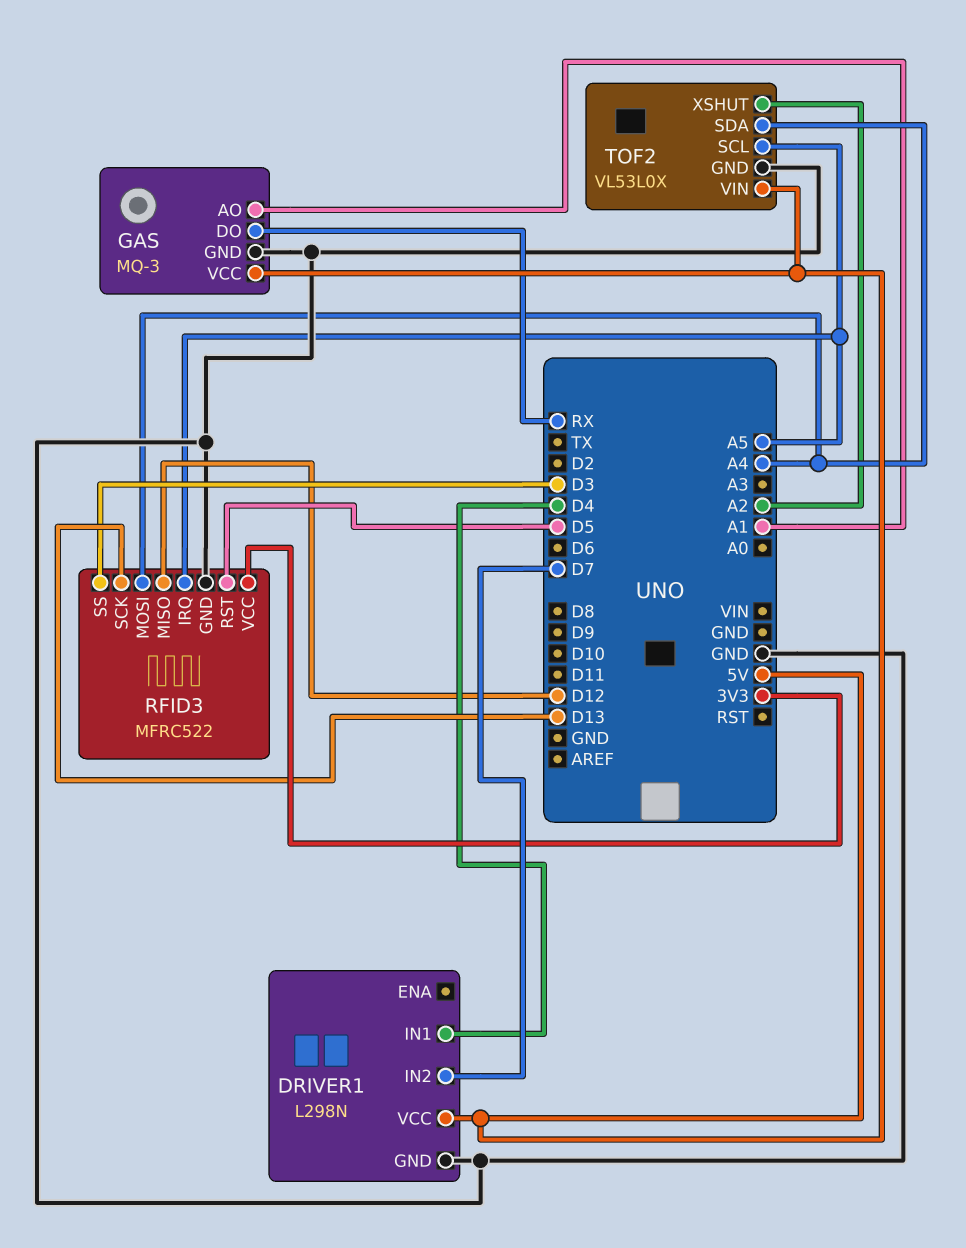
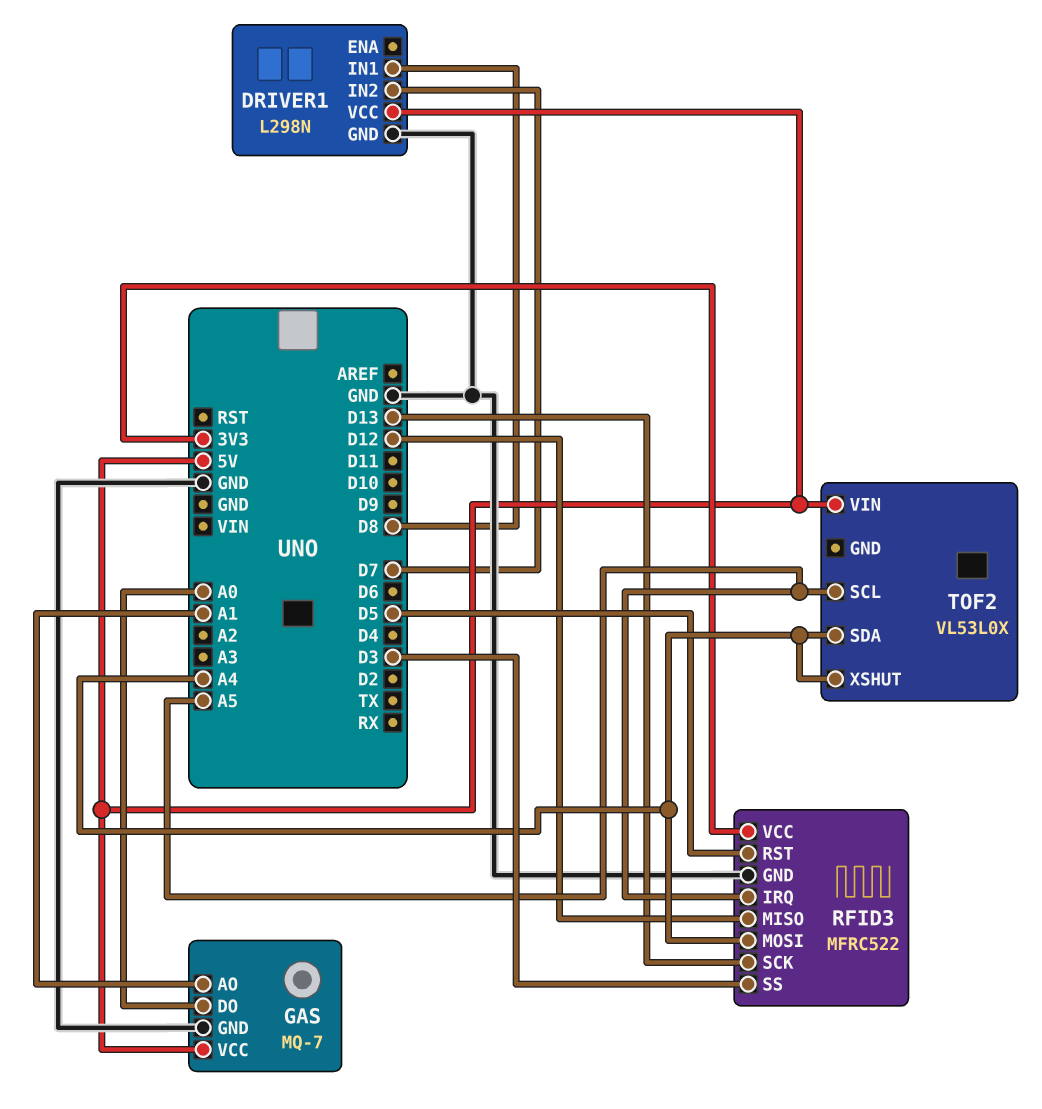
DRIVER1 pin IN1: D4 -> D8
GAS: MQ-3 -> MQ-7
GAS pin DO: RX -> A0
TOF2 pin GND: GND -> none
TOF2 pin XSHUT: A2 -> A4

